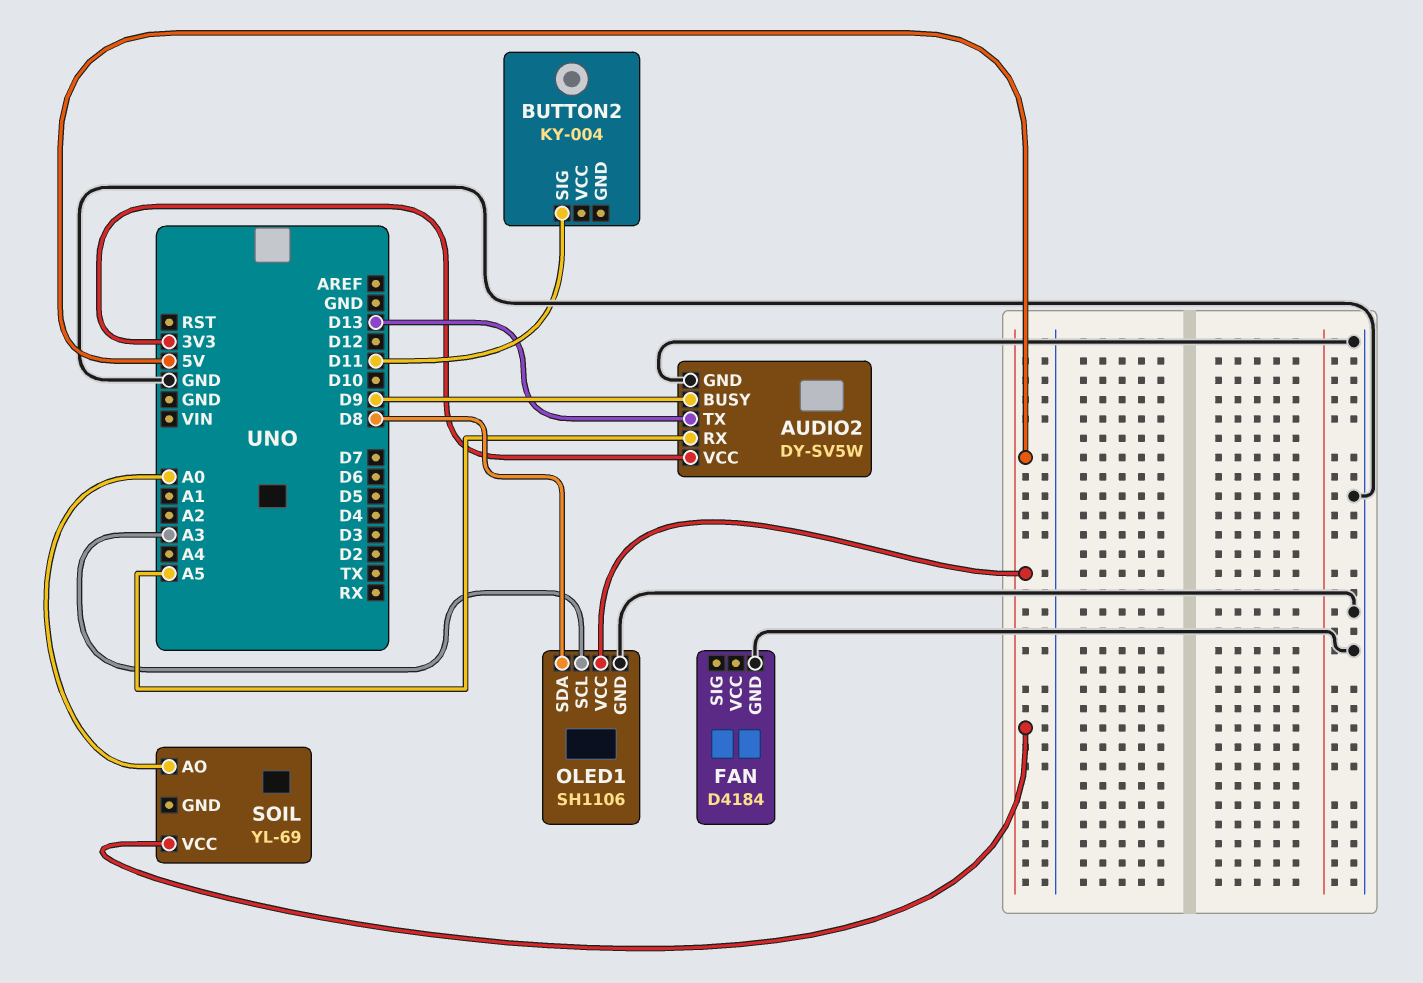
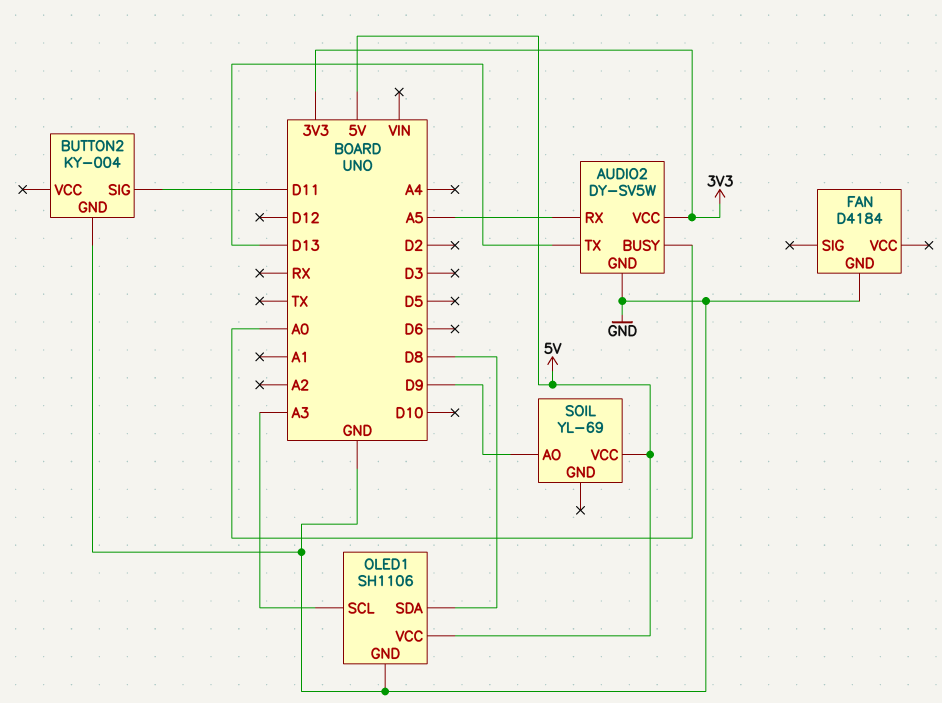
AUDIO2 pin BUSY: D9 -> A0
BUTTON2 pin GND: none -> GND
SOIL pin AO: A0 -> D9

